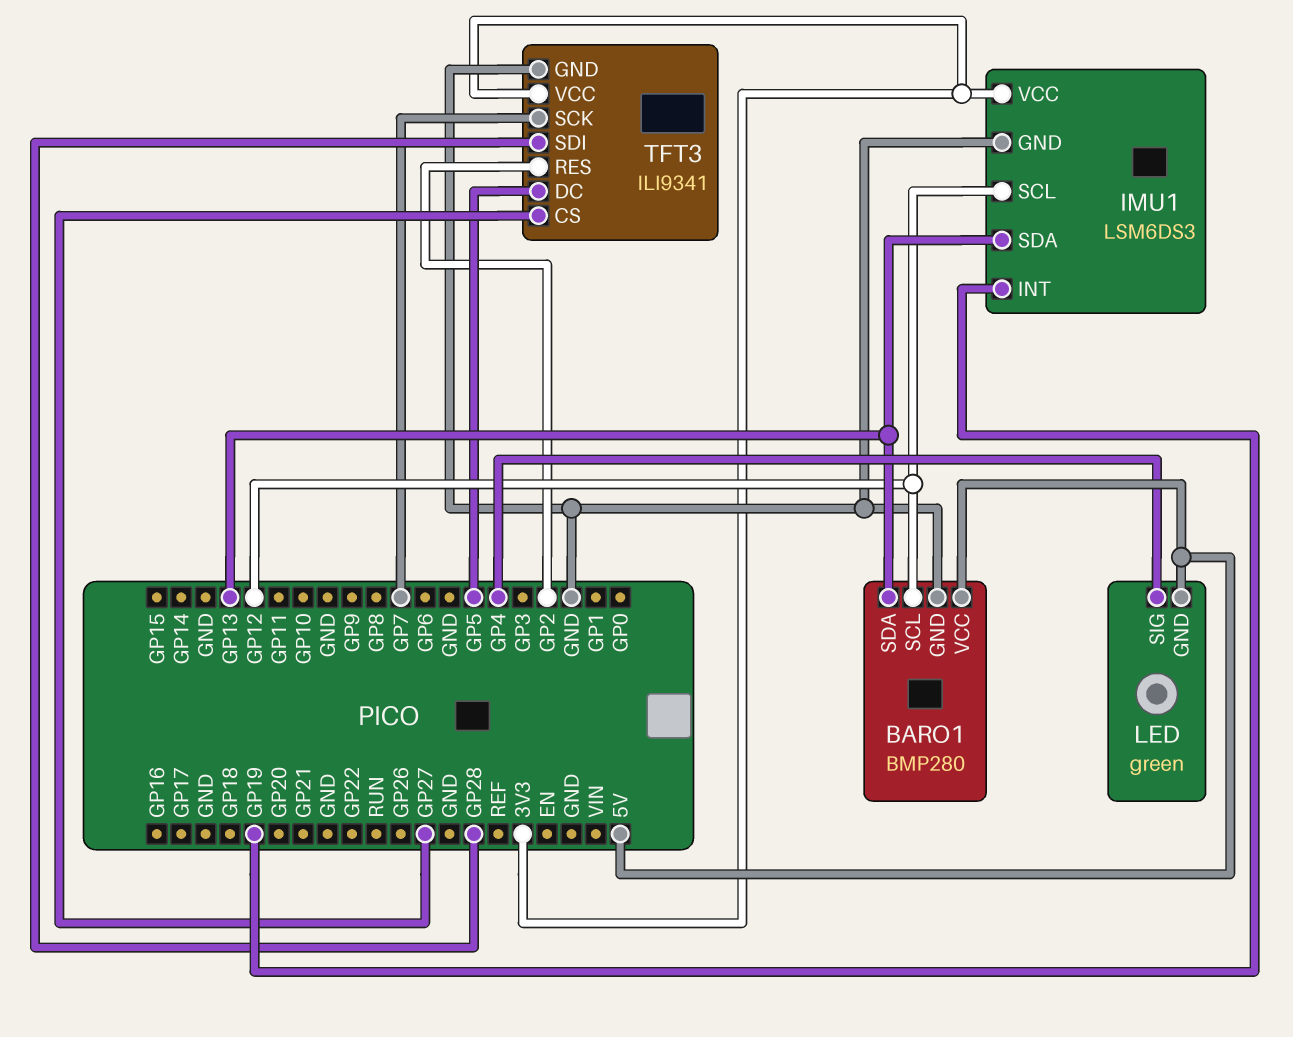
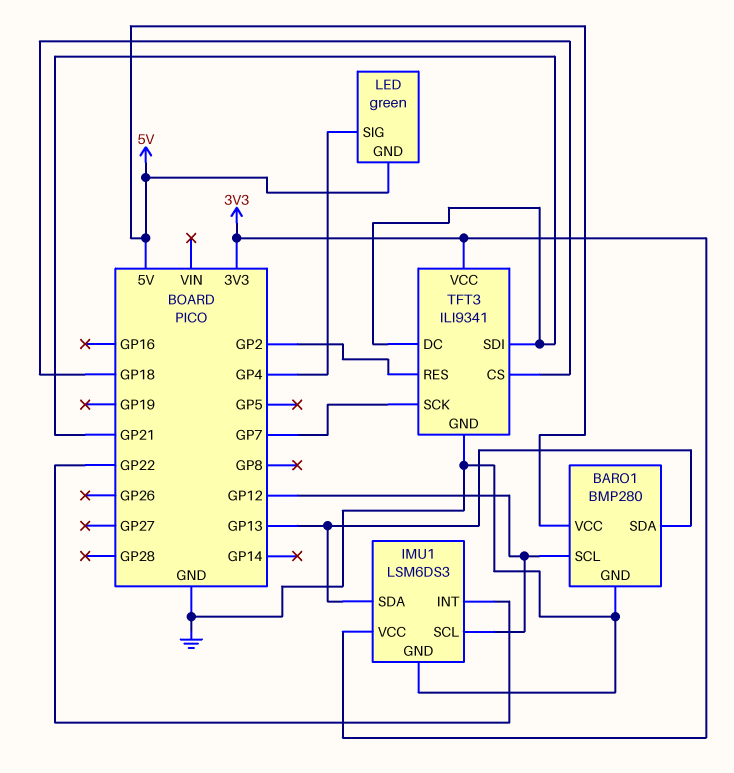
IMU1 pin INT: GP19 -> GP22
TFT3 pin CS: GP27 -> GP18
TFT3 pin DC: GP5 -> GP21
TFT3 pin SDI: GP28 -> GP21

